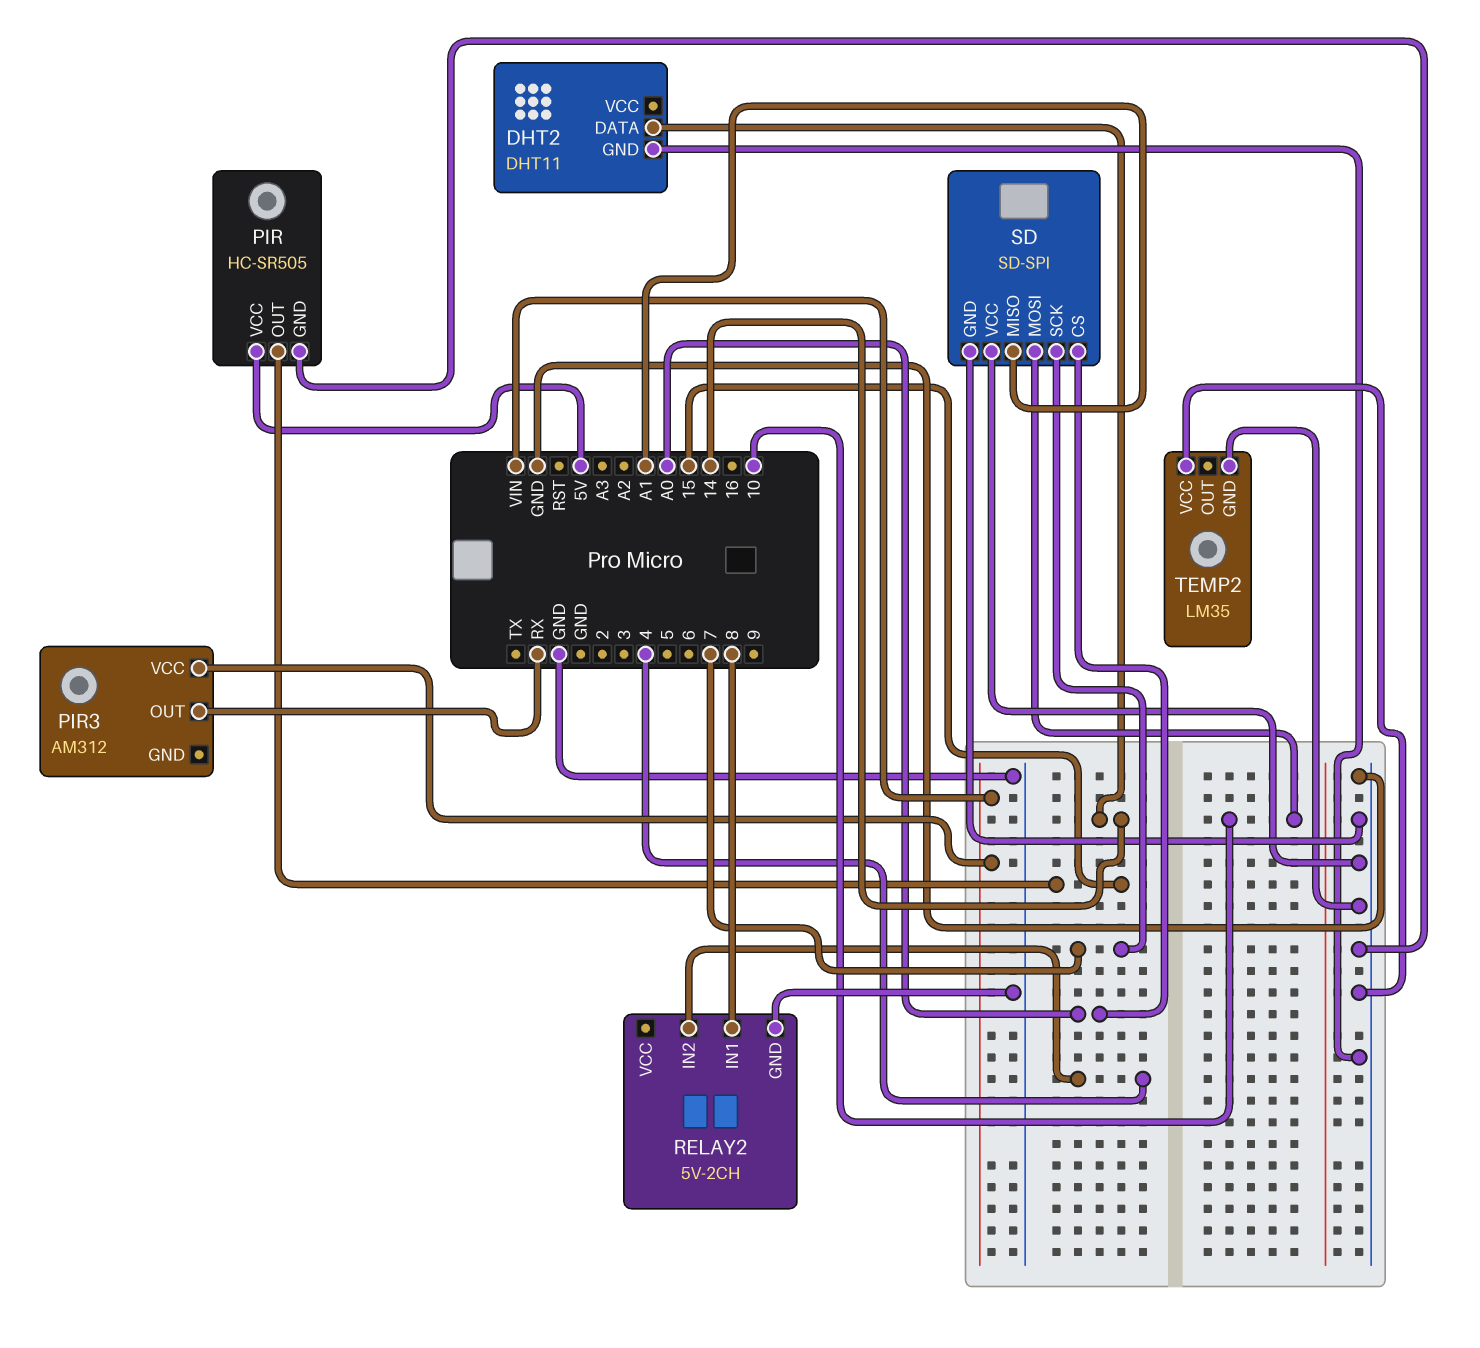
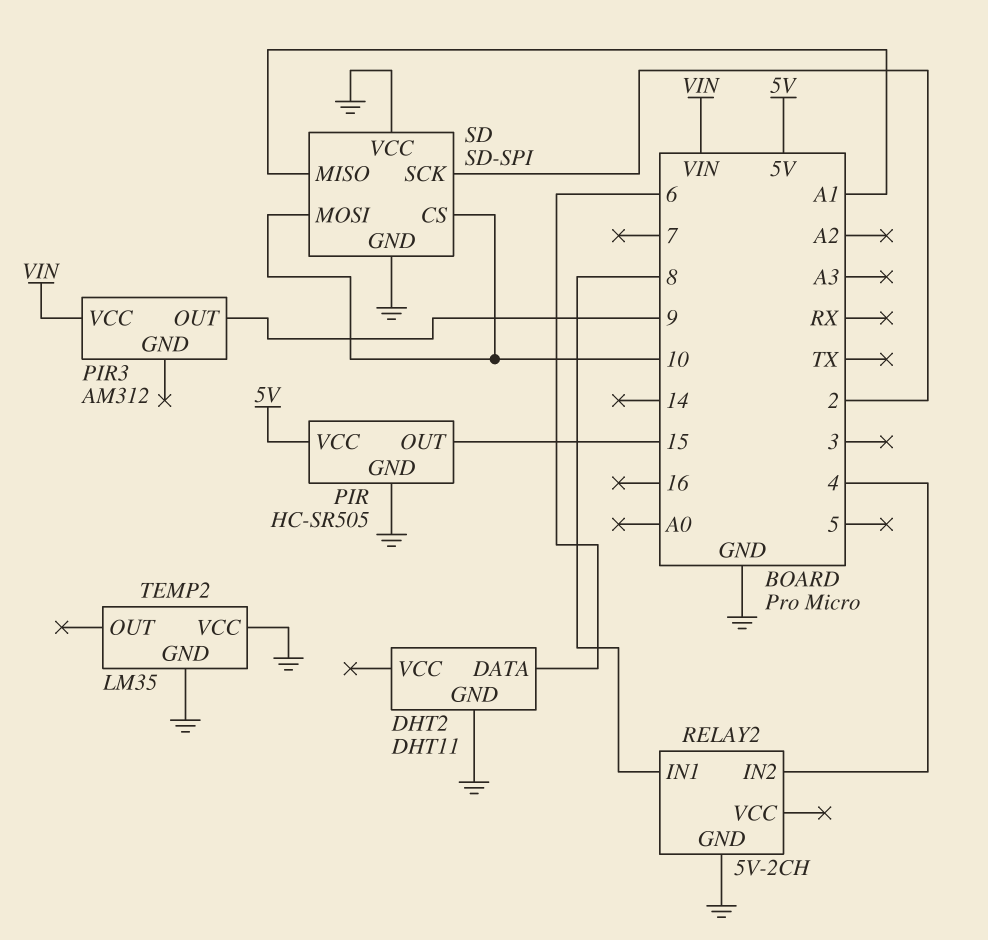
DHT2 pin DATA: 14 -> 6
PIR3 pin OUT: RX -> 9
SD pin CS: A0 -> 10
SD pin SCK: 7 -> 2

